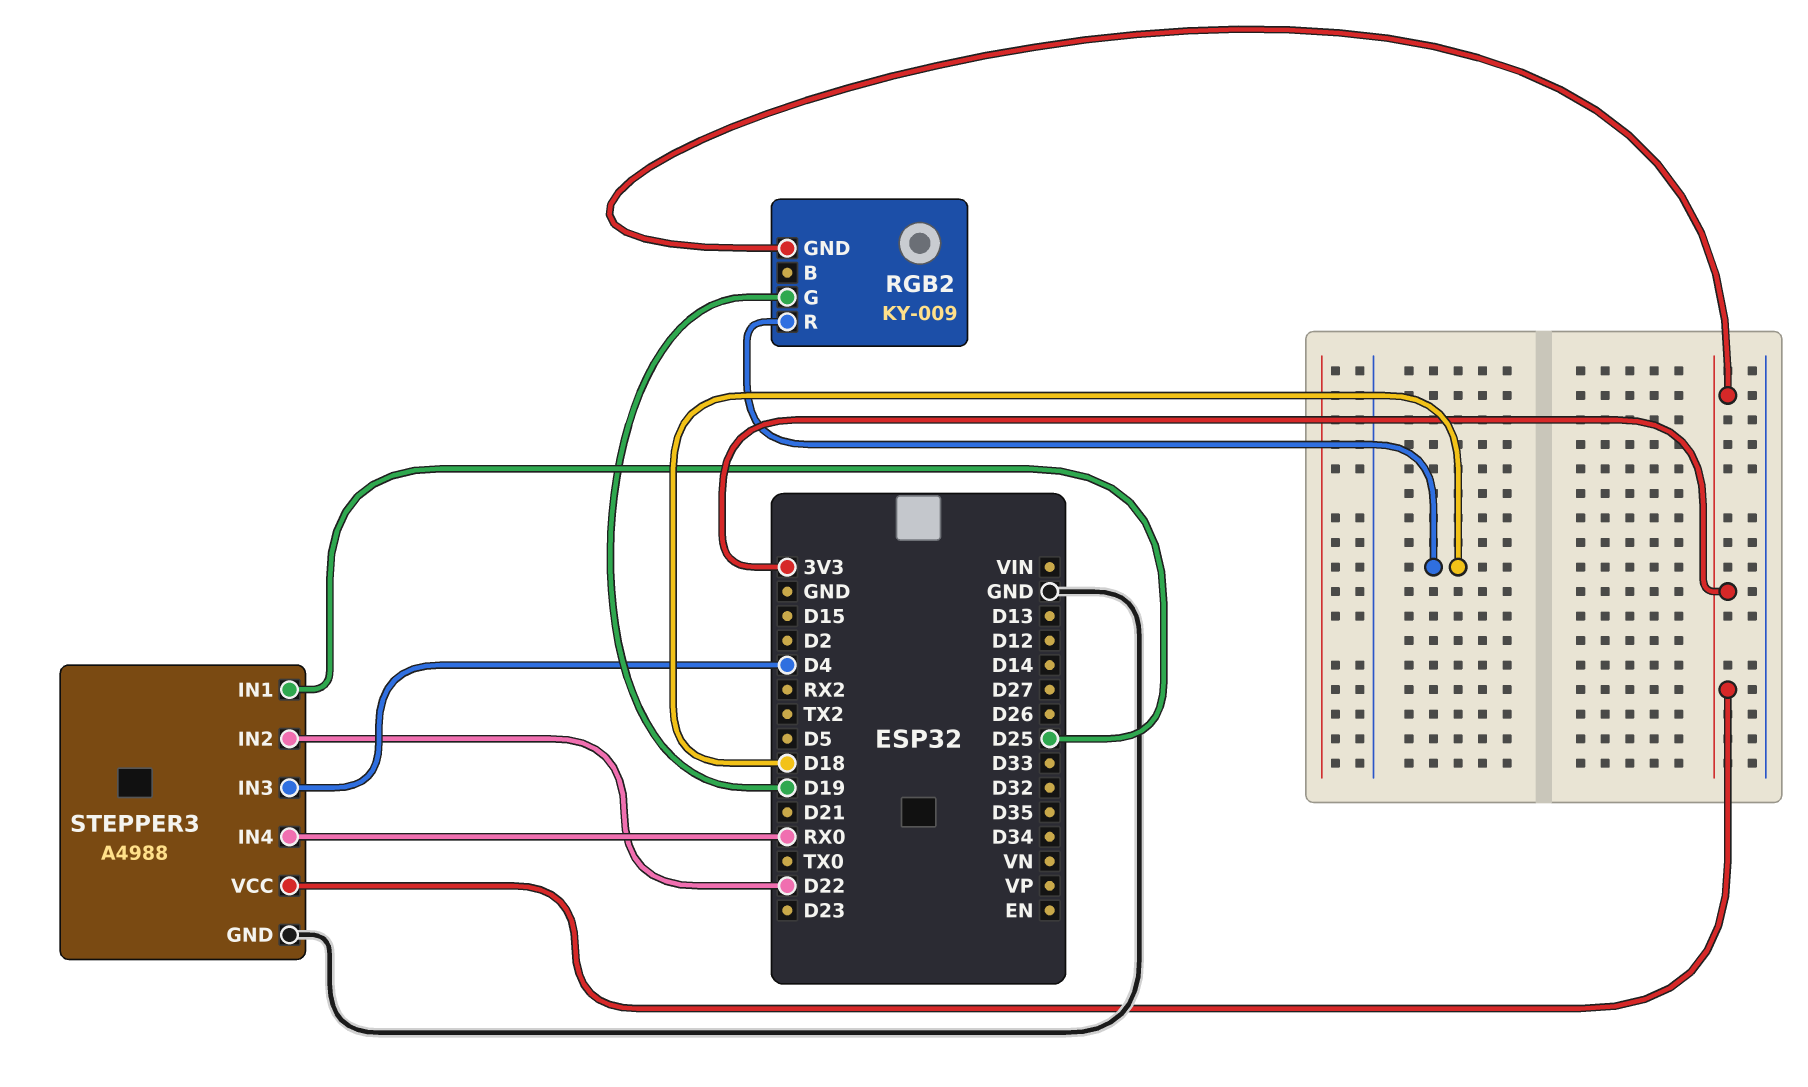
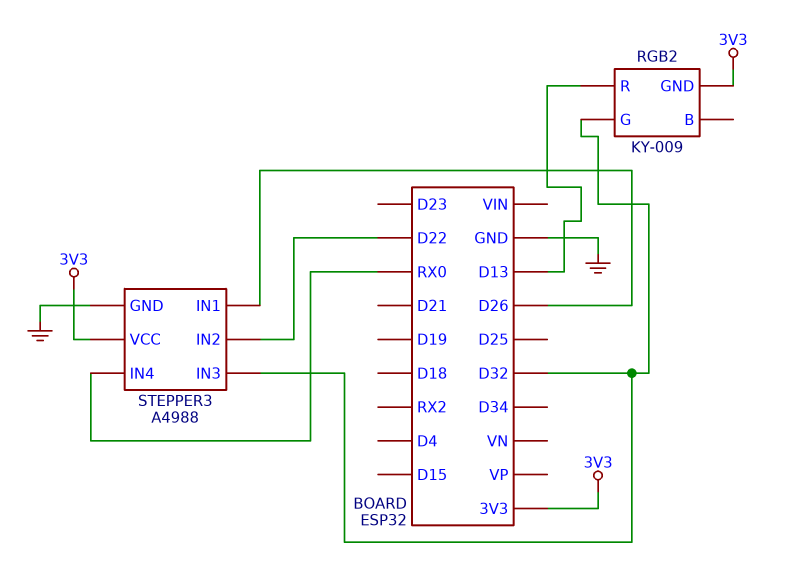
RGB2 pin G: D19 -> D32
RGB2 pin R: D18 -> D13
STEPPER3 pin IN1: D25 -> D26
STEPPER3 pin IN3: D4 -> D32

